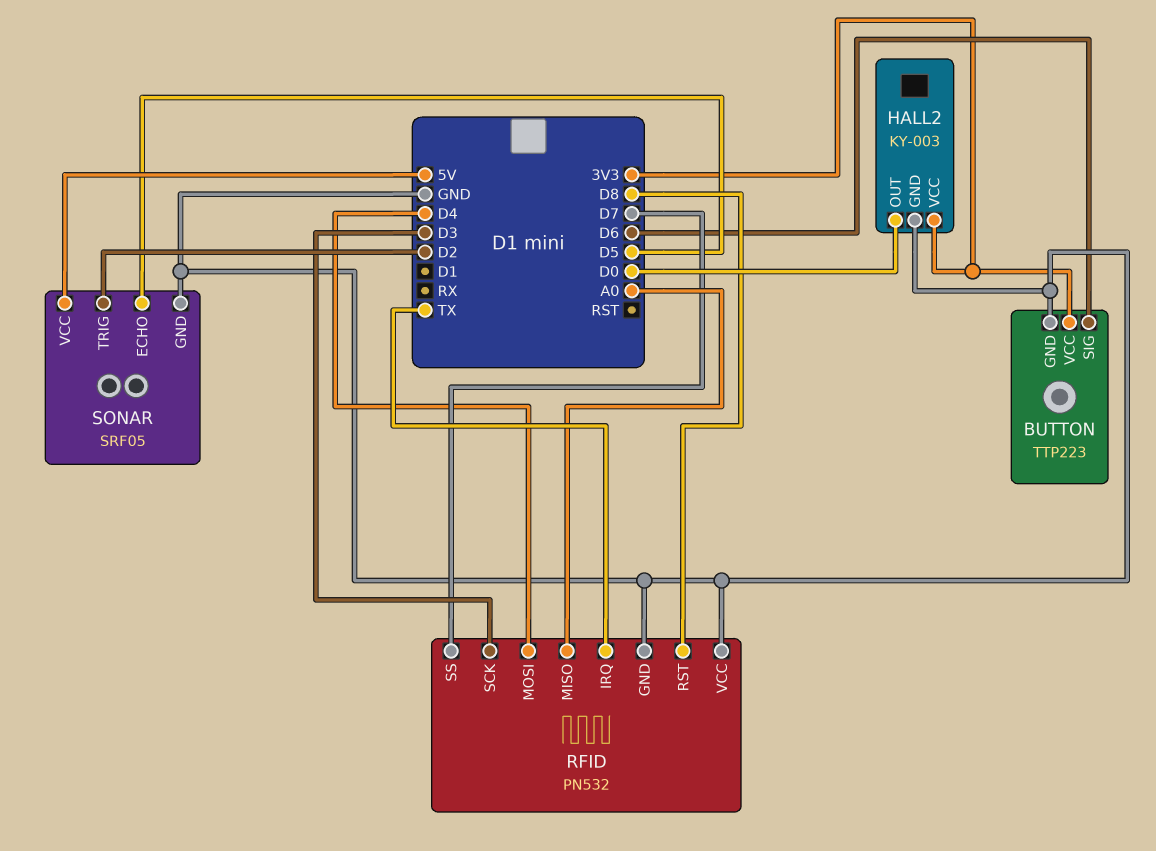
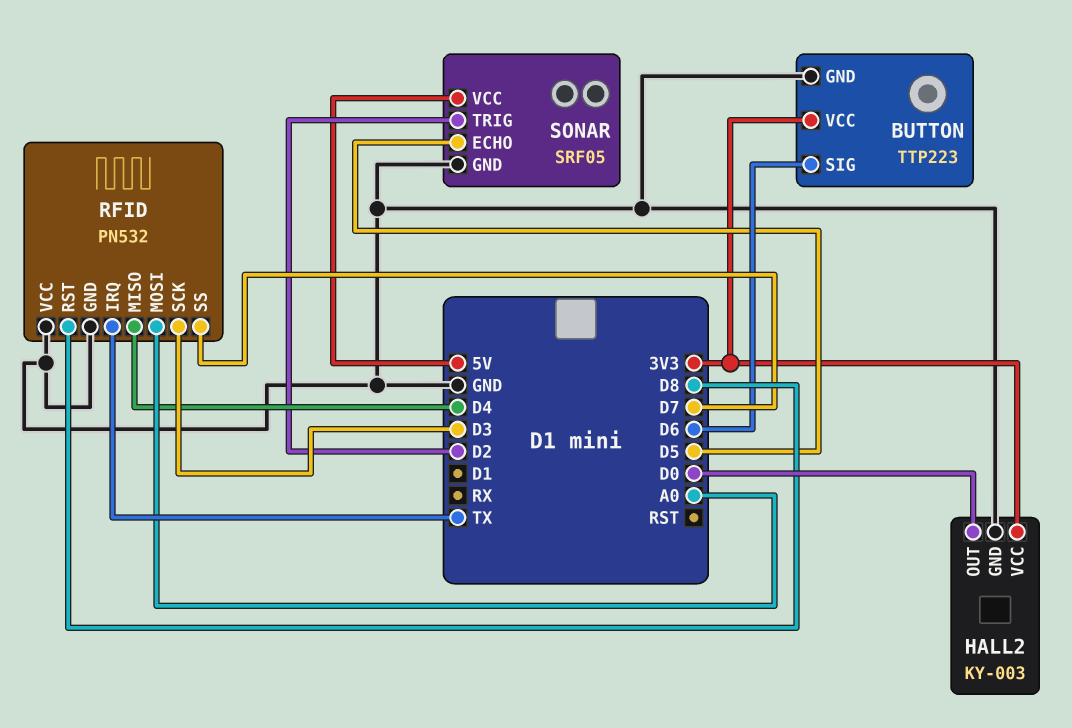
RFID pin MISO: A0 -> D4
RFID pin MOSI: D4 -> A0

